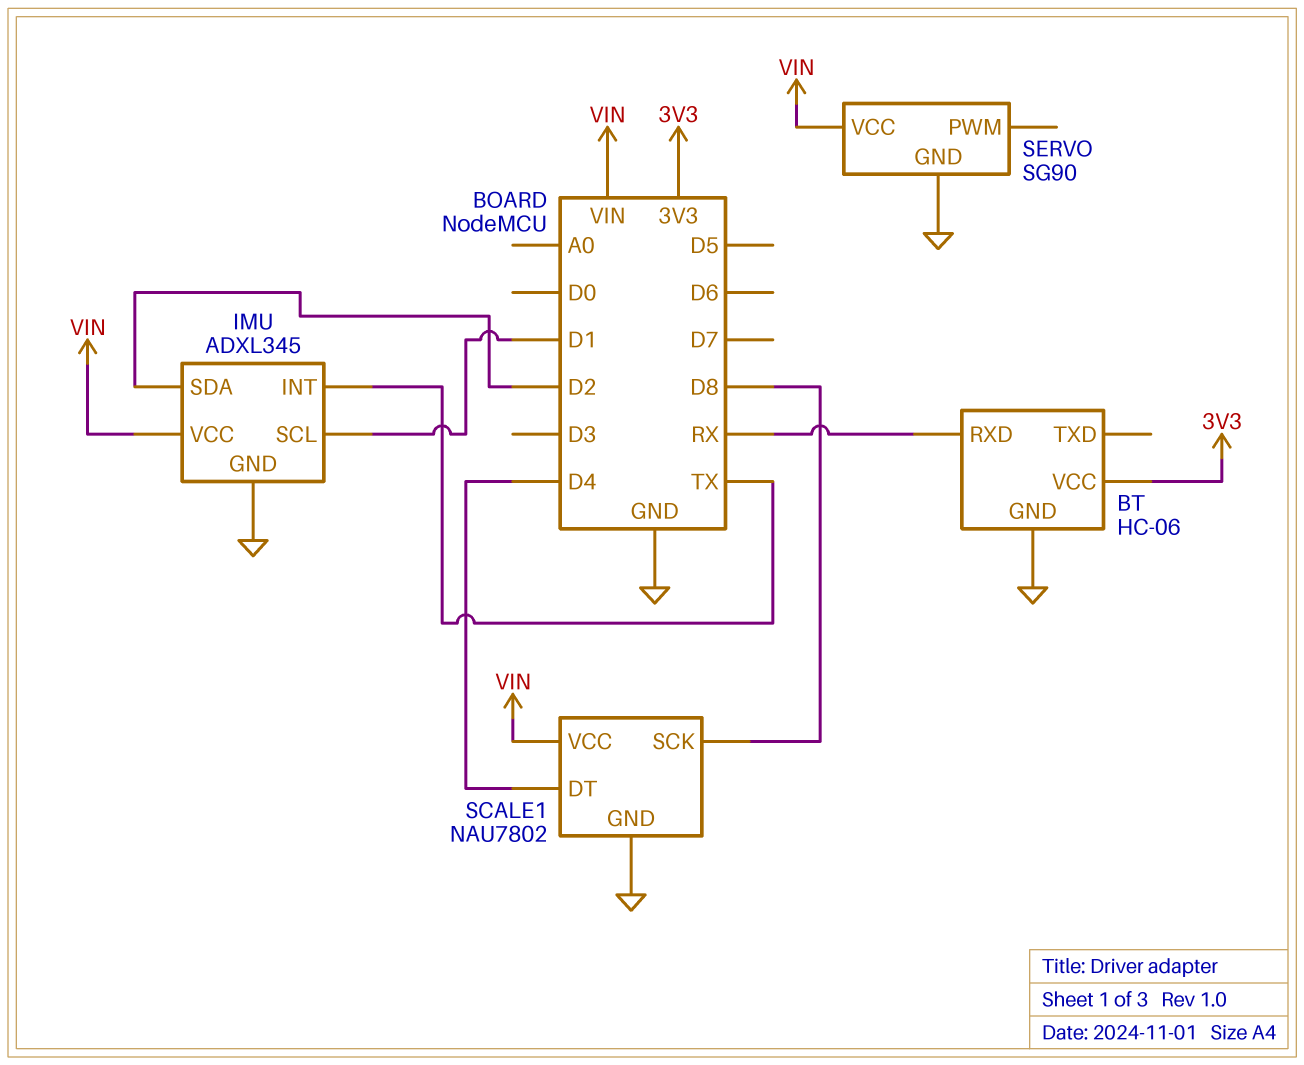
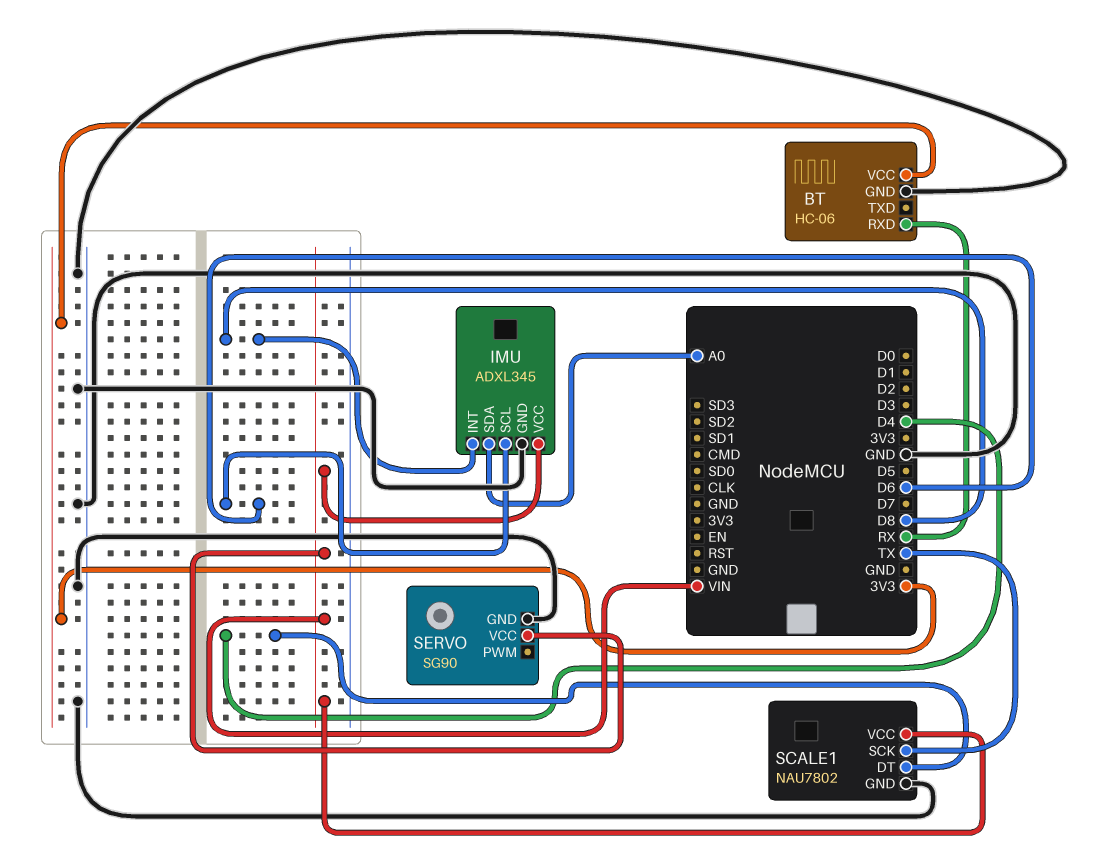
IMU pin INT: TX -> D8
IMU pin SCL: D1 -> D6
IMU pin SDA: D2 -> A0
SCALE1 pin SCK: D8 -> TX

